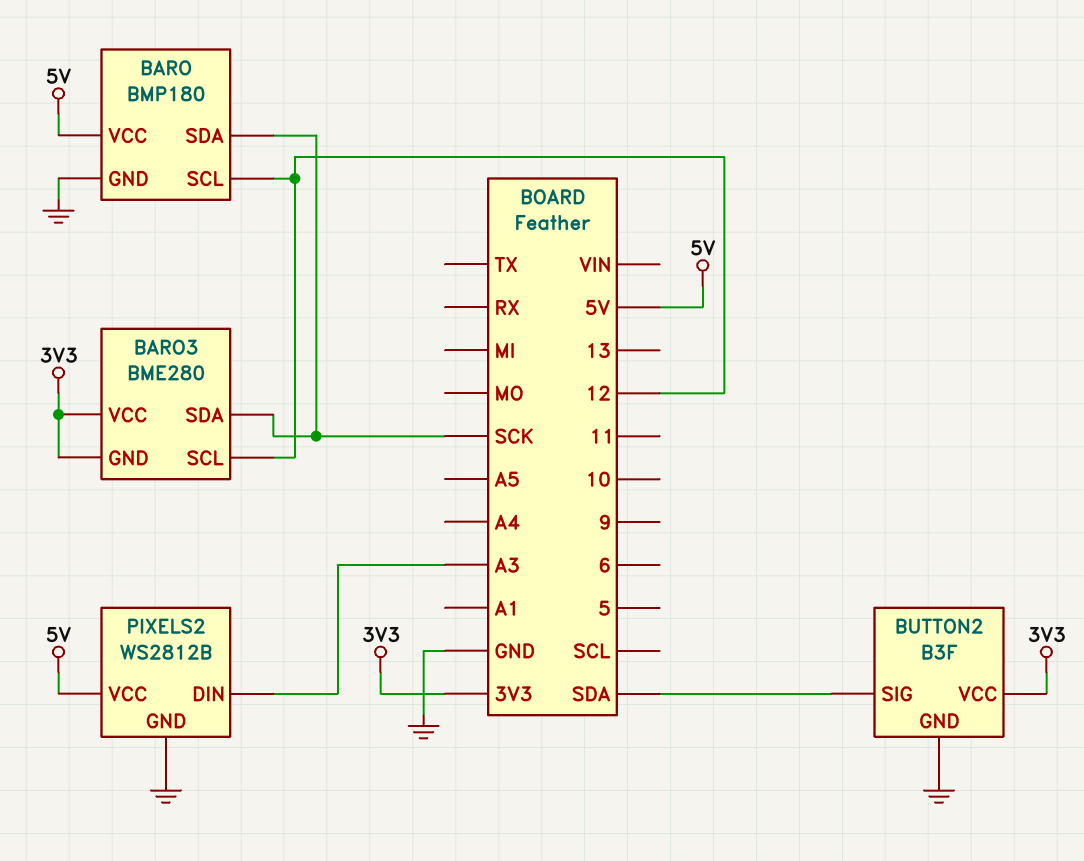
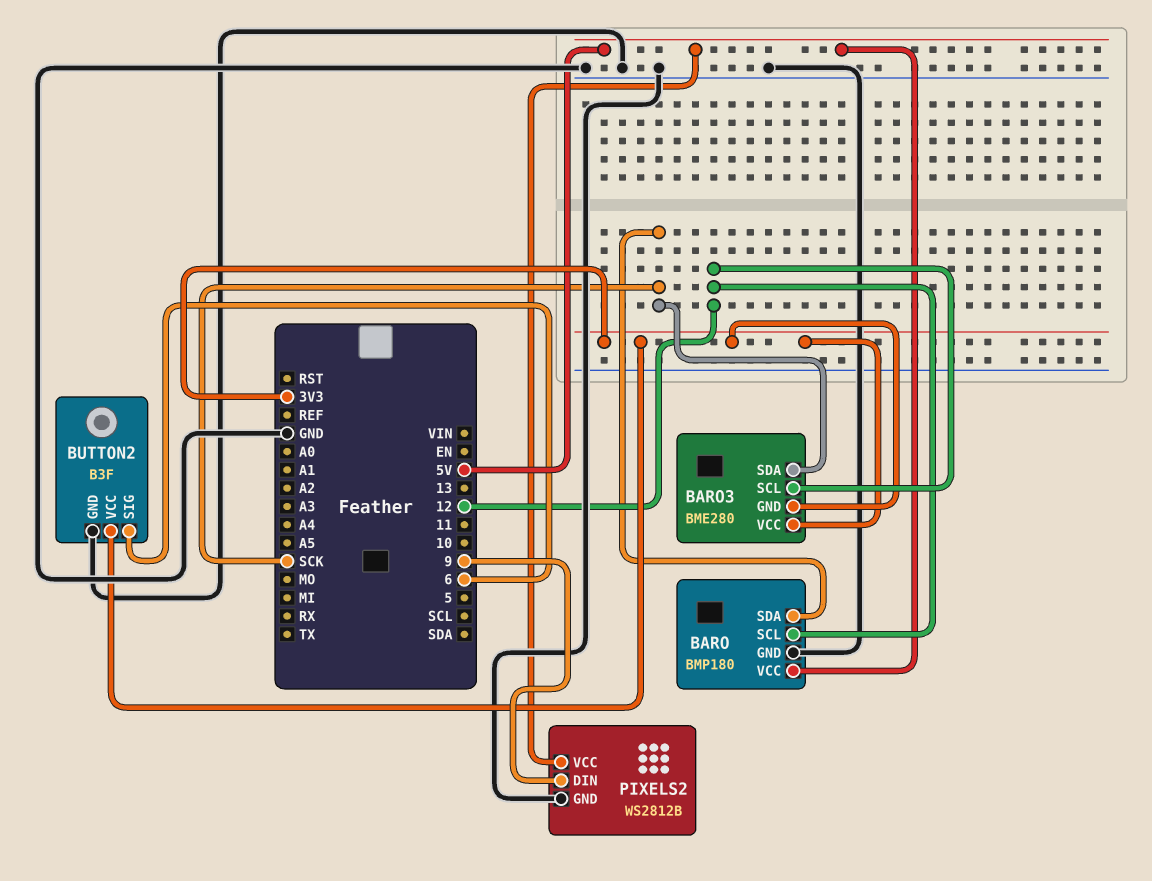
BUTTON2 pin SIG: SDA -> 6
PIXELS2 pin DIN: A3 -> 9

